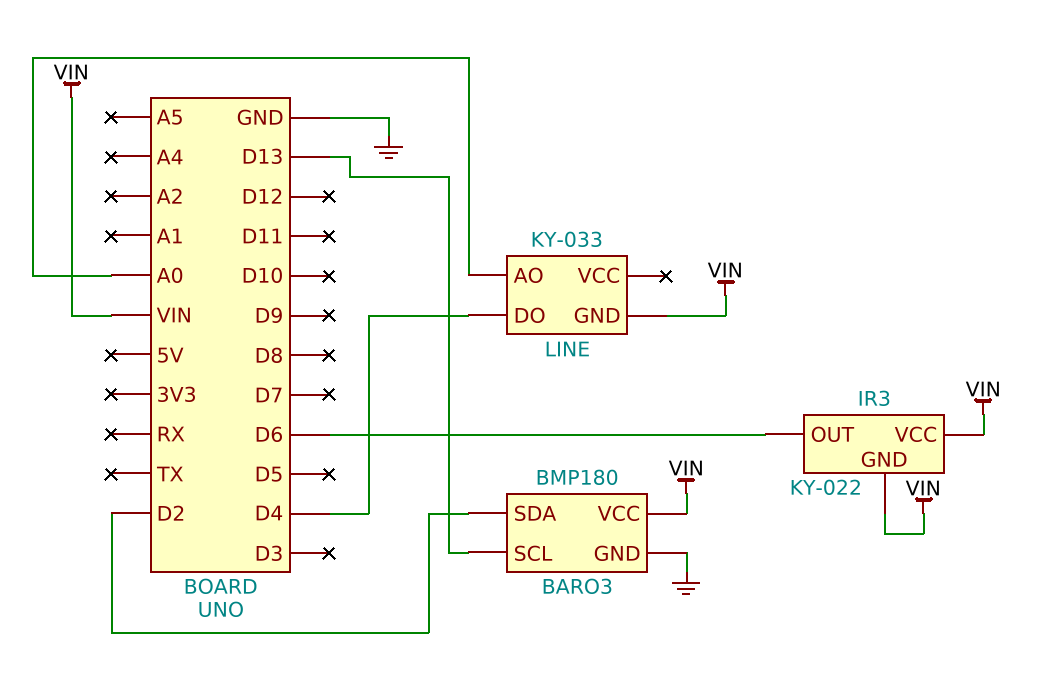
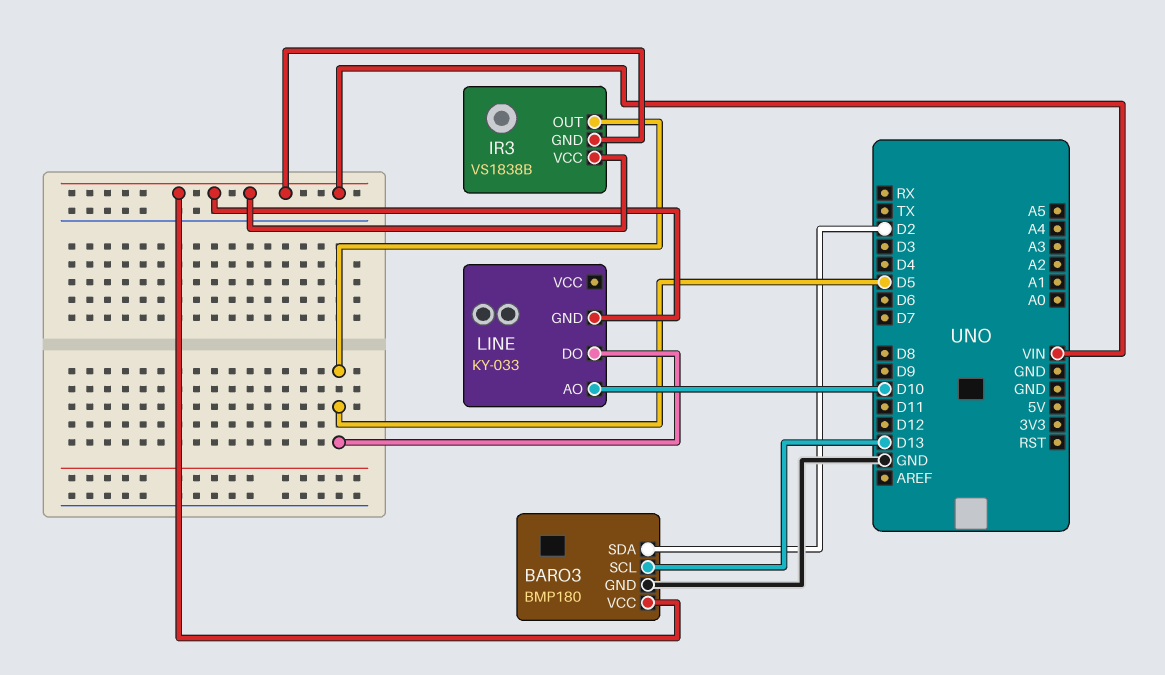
IR3: KY-022 -> VS1838B
IR3 pin OUT: D6 -> D5
LINE pin AO: A0 -> D10
LINE pin DO: D4 -> D5

